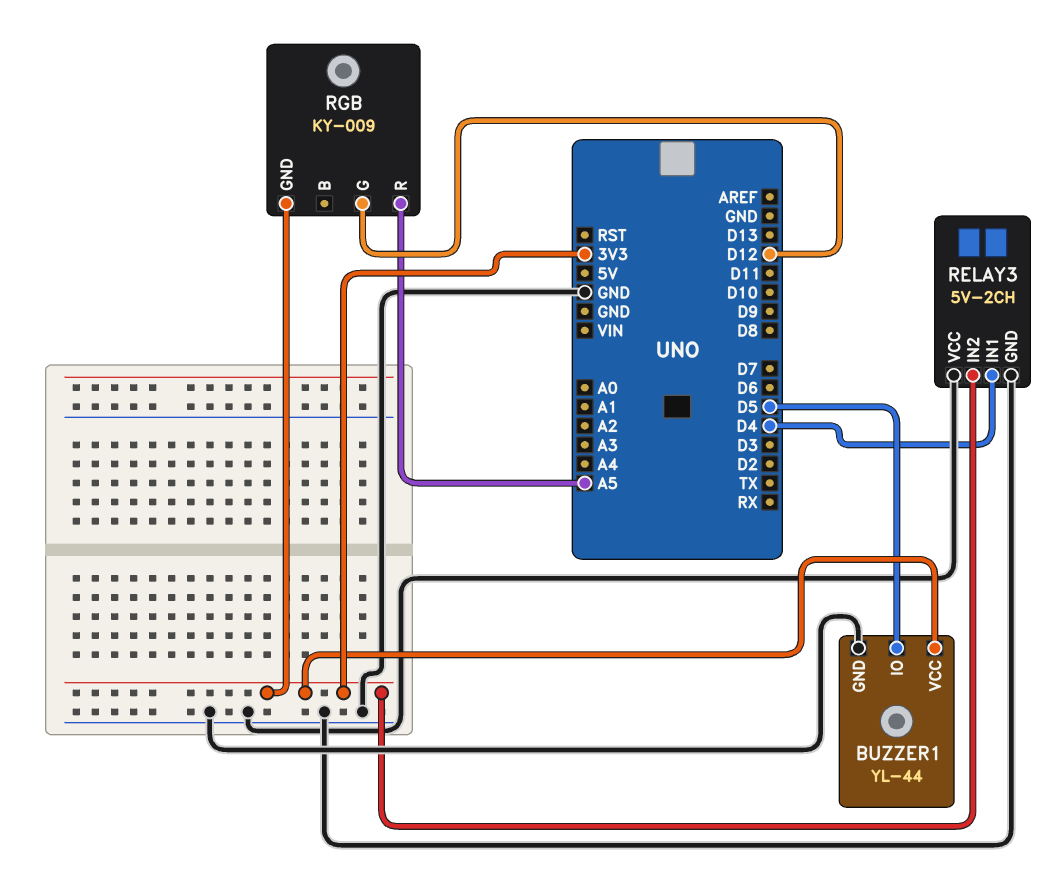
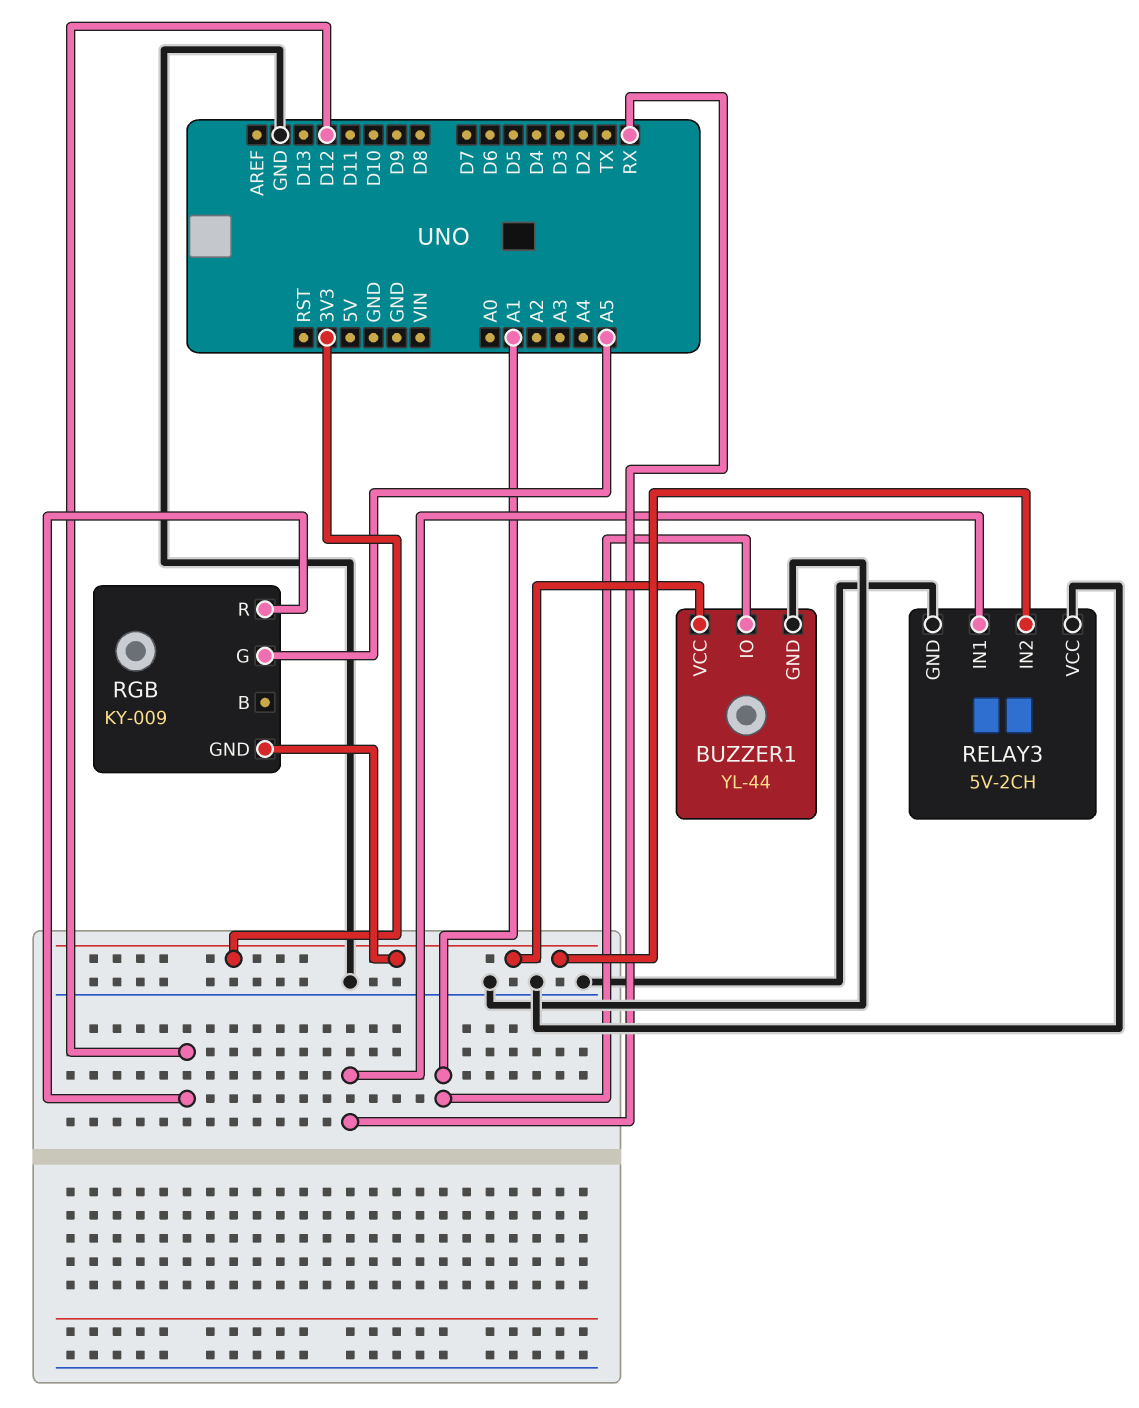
BUZZER1 pin IO: D5 -> A1
RELAY3 pin IN1: D4 -> RX
RGB pin G: D12 -> A5
RGB pin R: A5 -> D12

